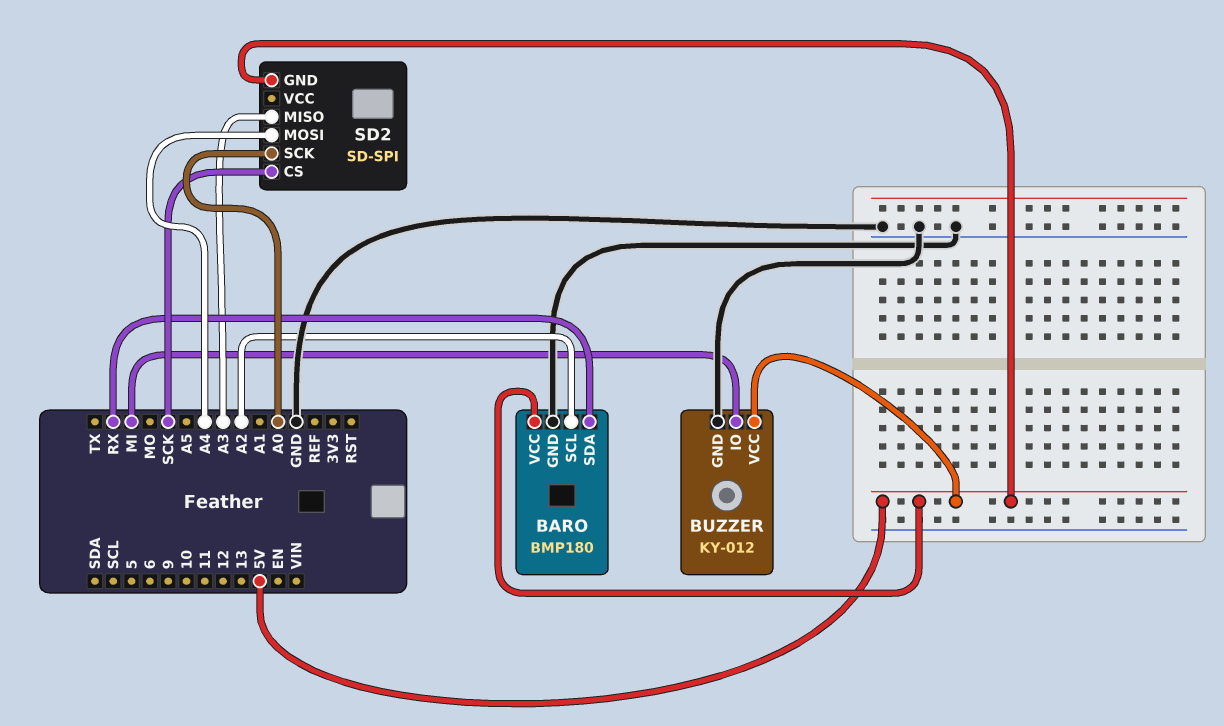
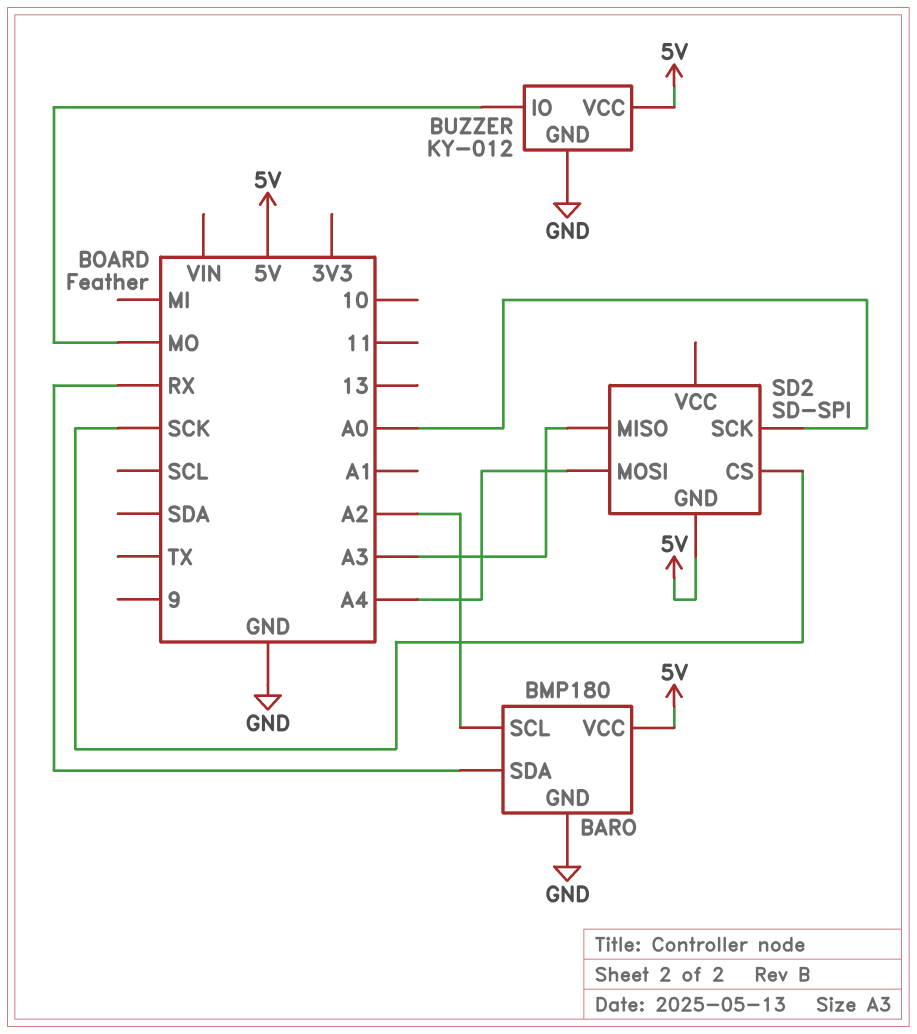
BUZZER pin IO: MI -> MO

